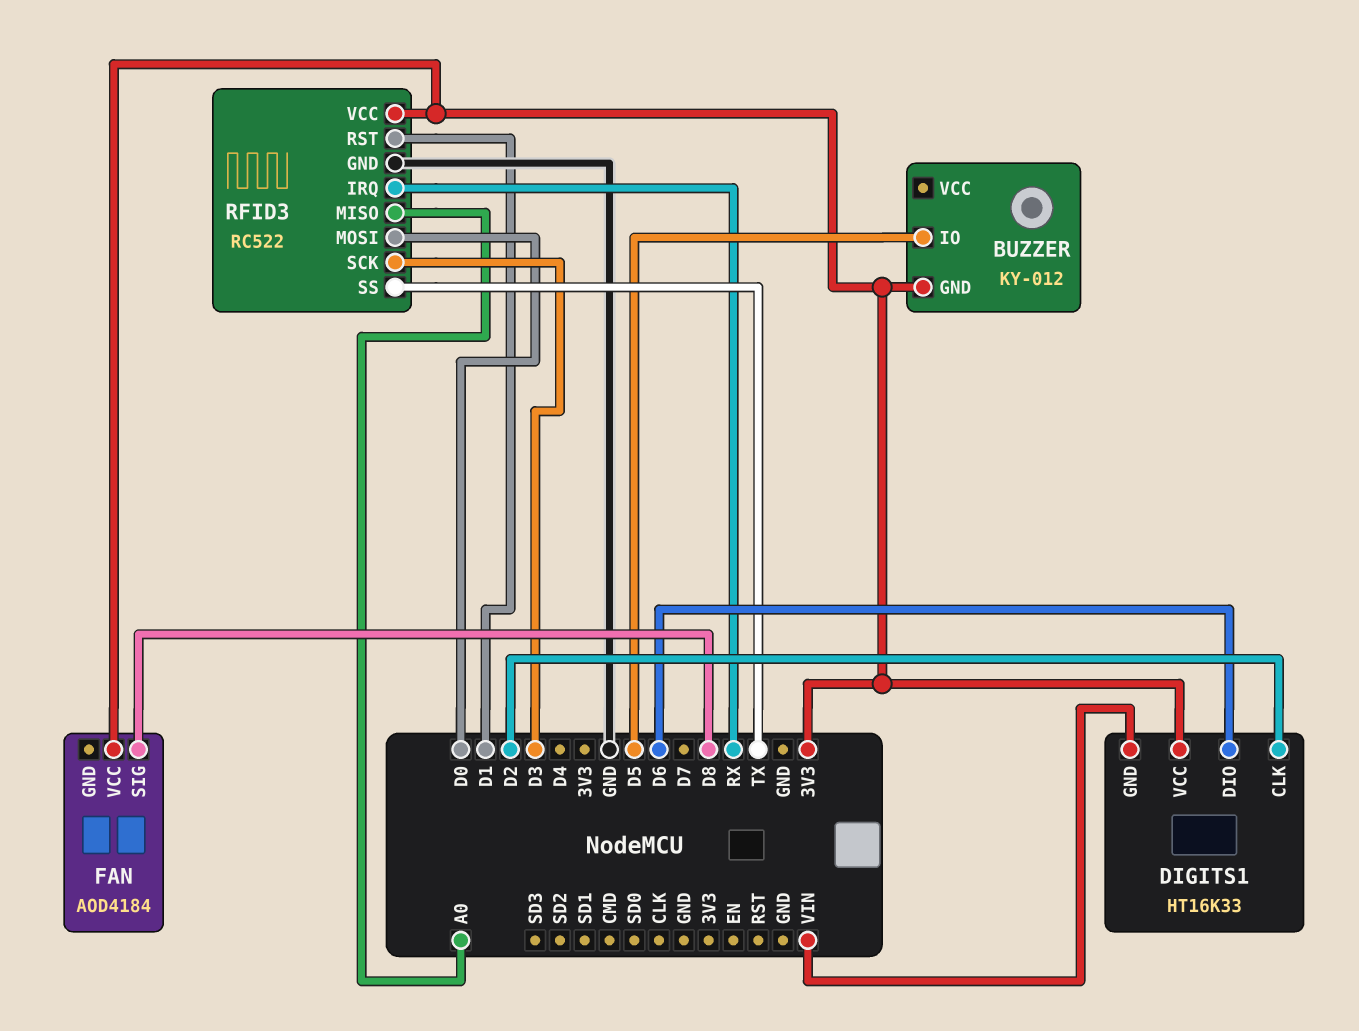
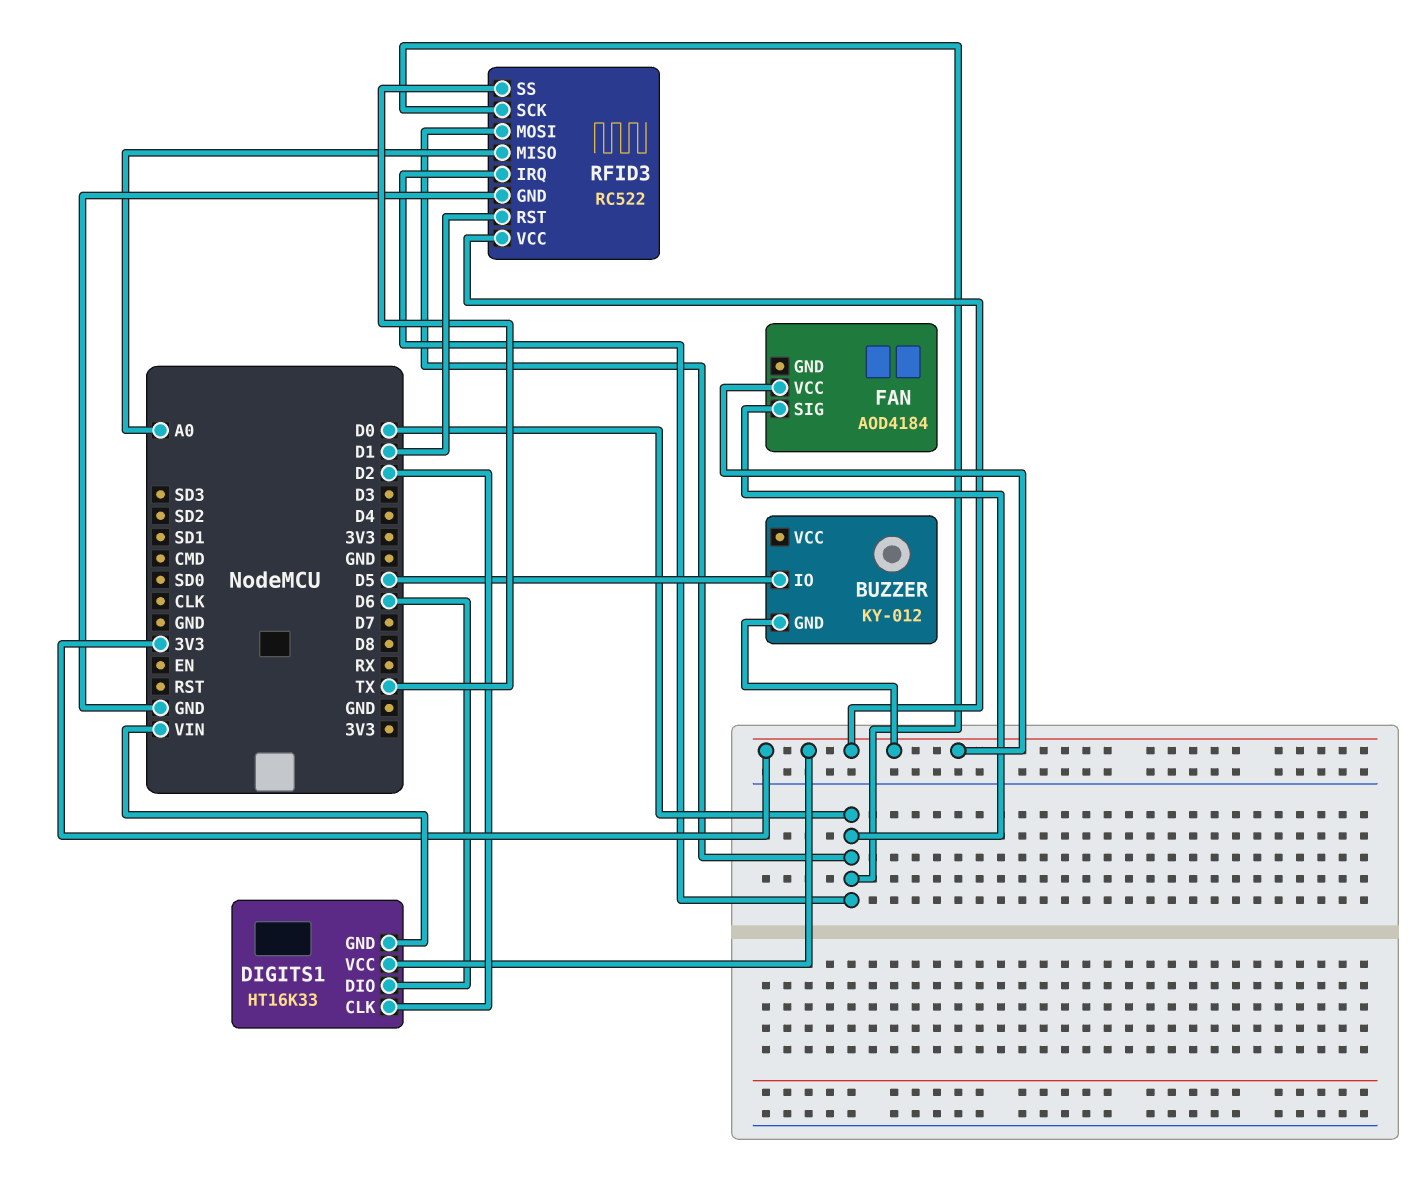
FAN pin SIG: D8 -> D0
RFID3 pin IRQ: RX -> D0
RFID3 pin SCK: D3 -> D0

